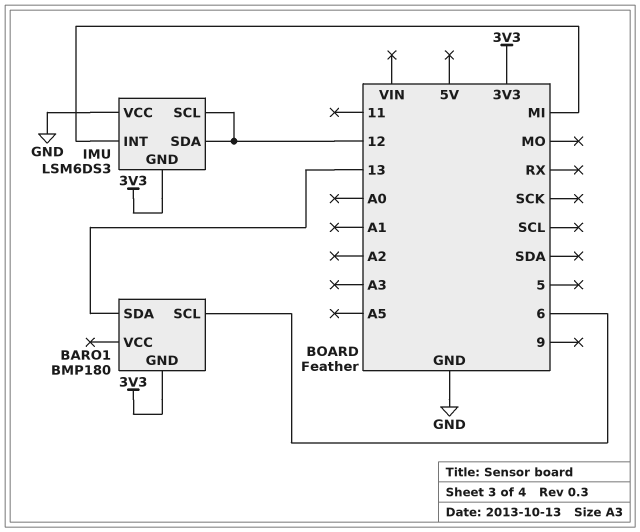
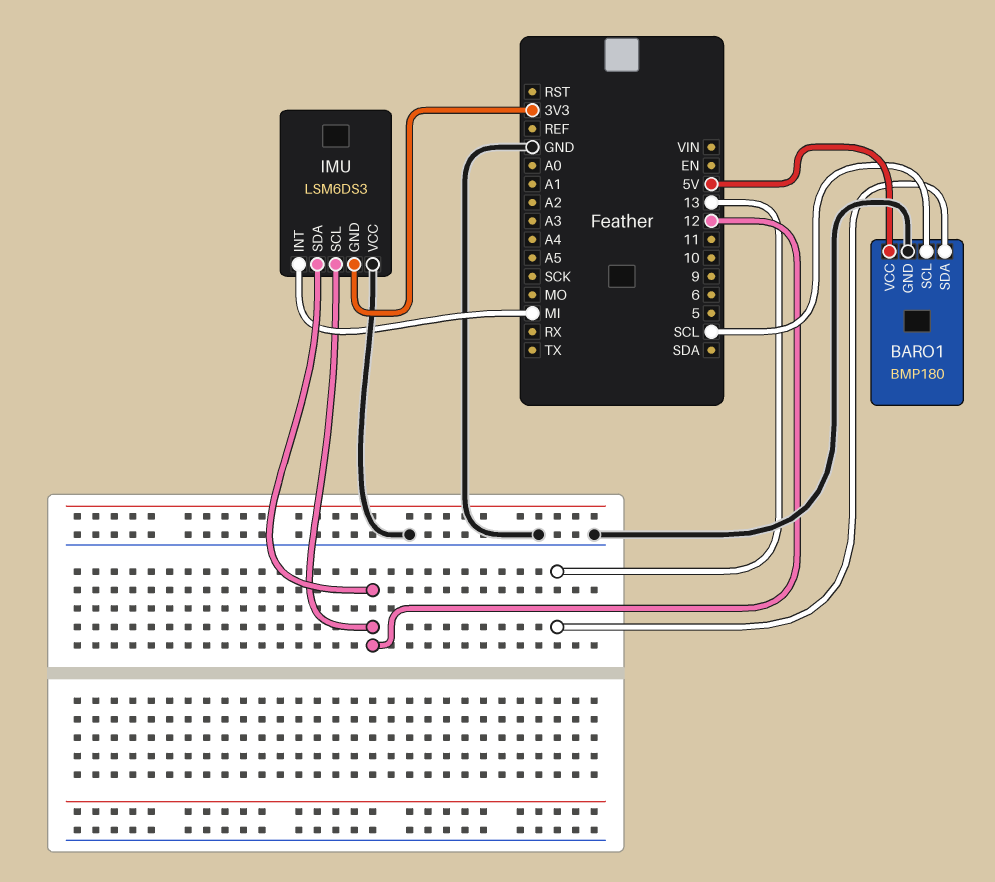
BARO1 pin GND: 3V3 -> GND
BARO1 pin SCL: 6 -> SCL
BARO1 pin VCC: none -> 5V

